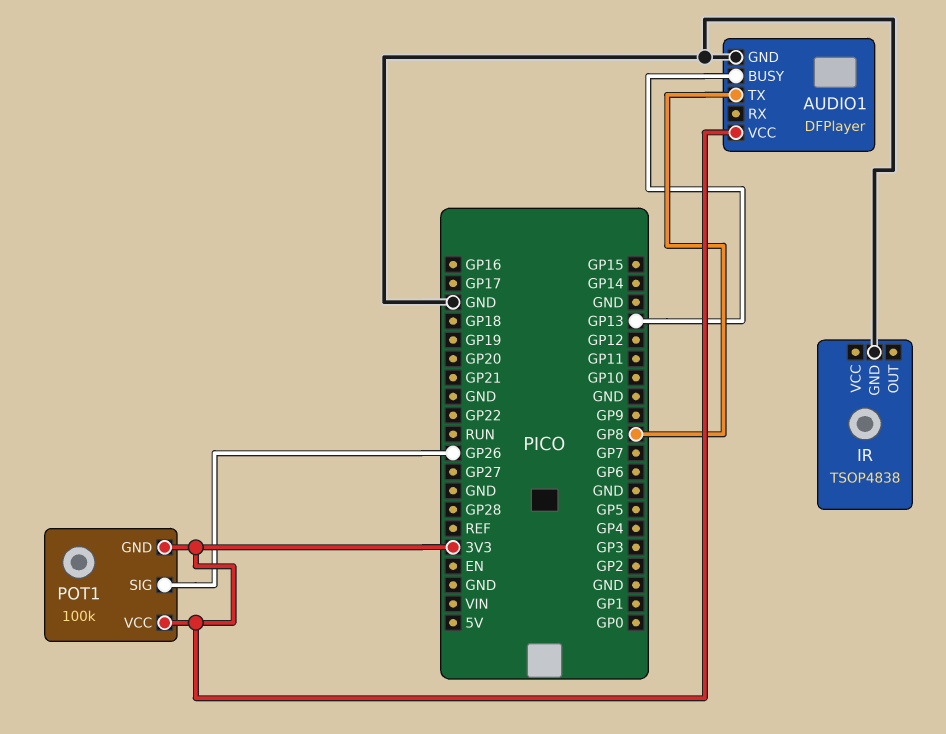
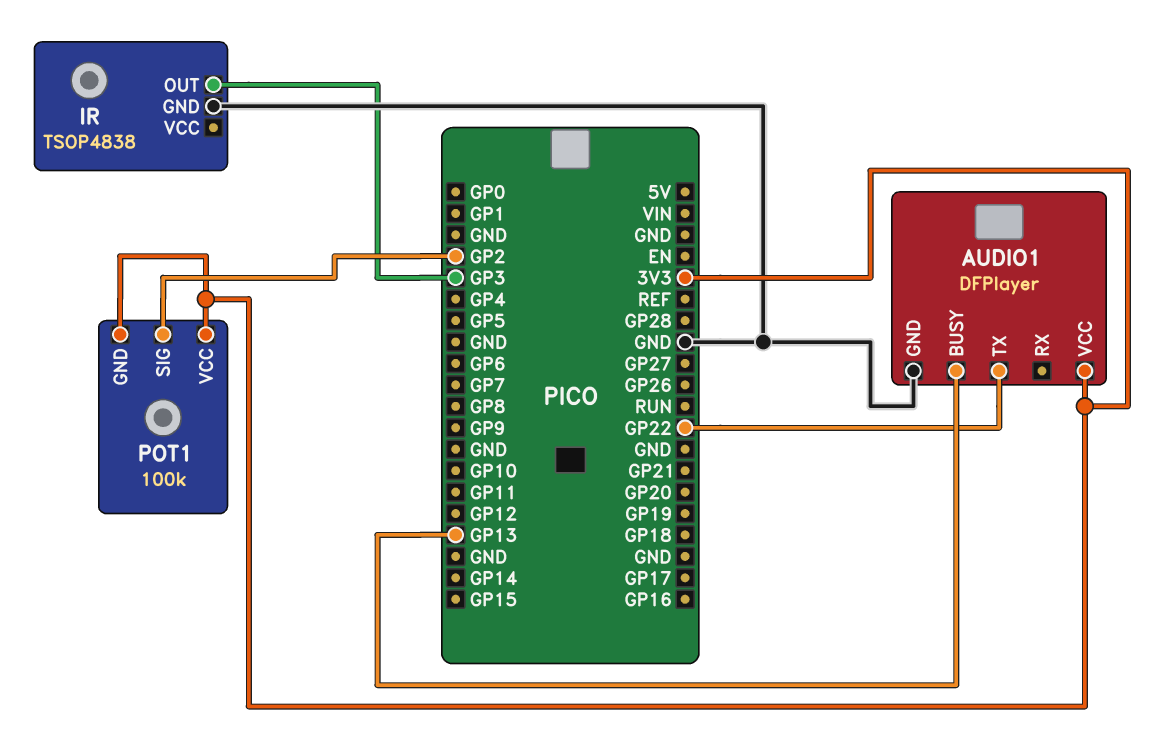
AUDIO1 pin TX: GP8 -> GP22
IR pin OUT: none -> GP3
POT1 pin SIG: GP26 -> GP2

